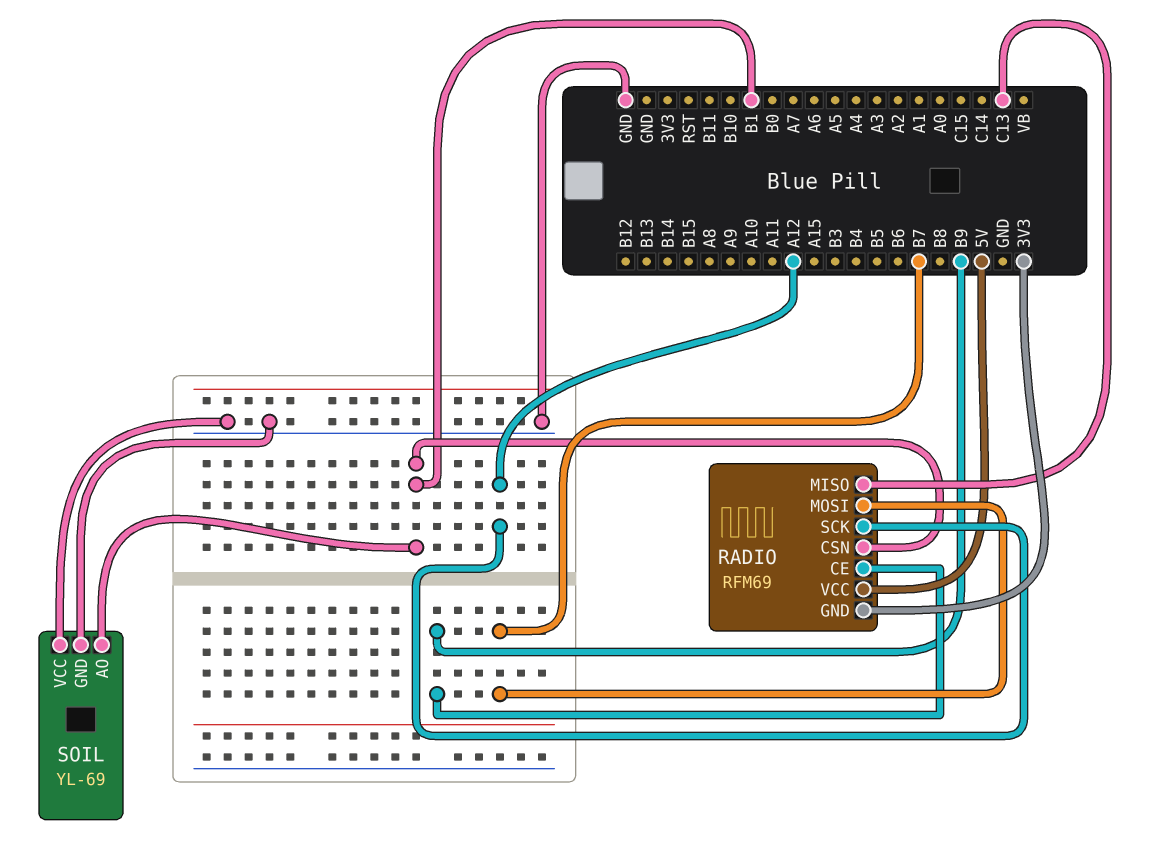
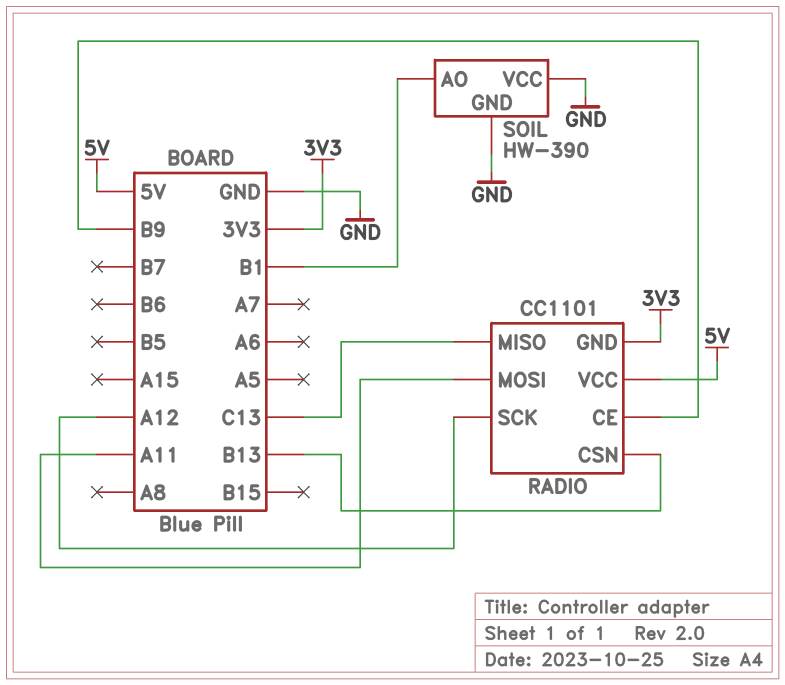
RADIO: RFM69 -> CC1101
RADIO pin CSN: B1 -> B13
RADIO pin MOSI: B7 -> A11
SOIL: YL-69 -> HW-390

